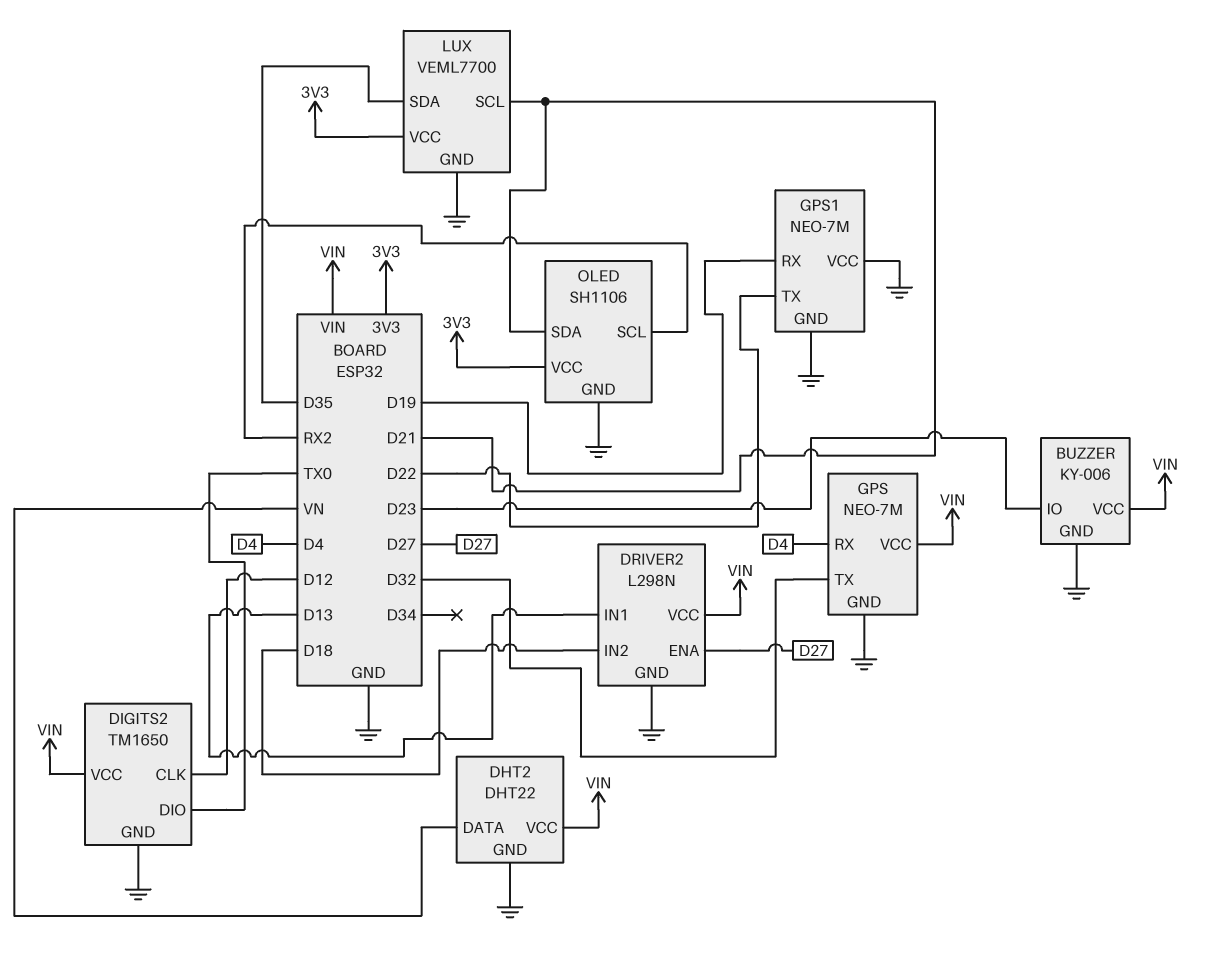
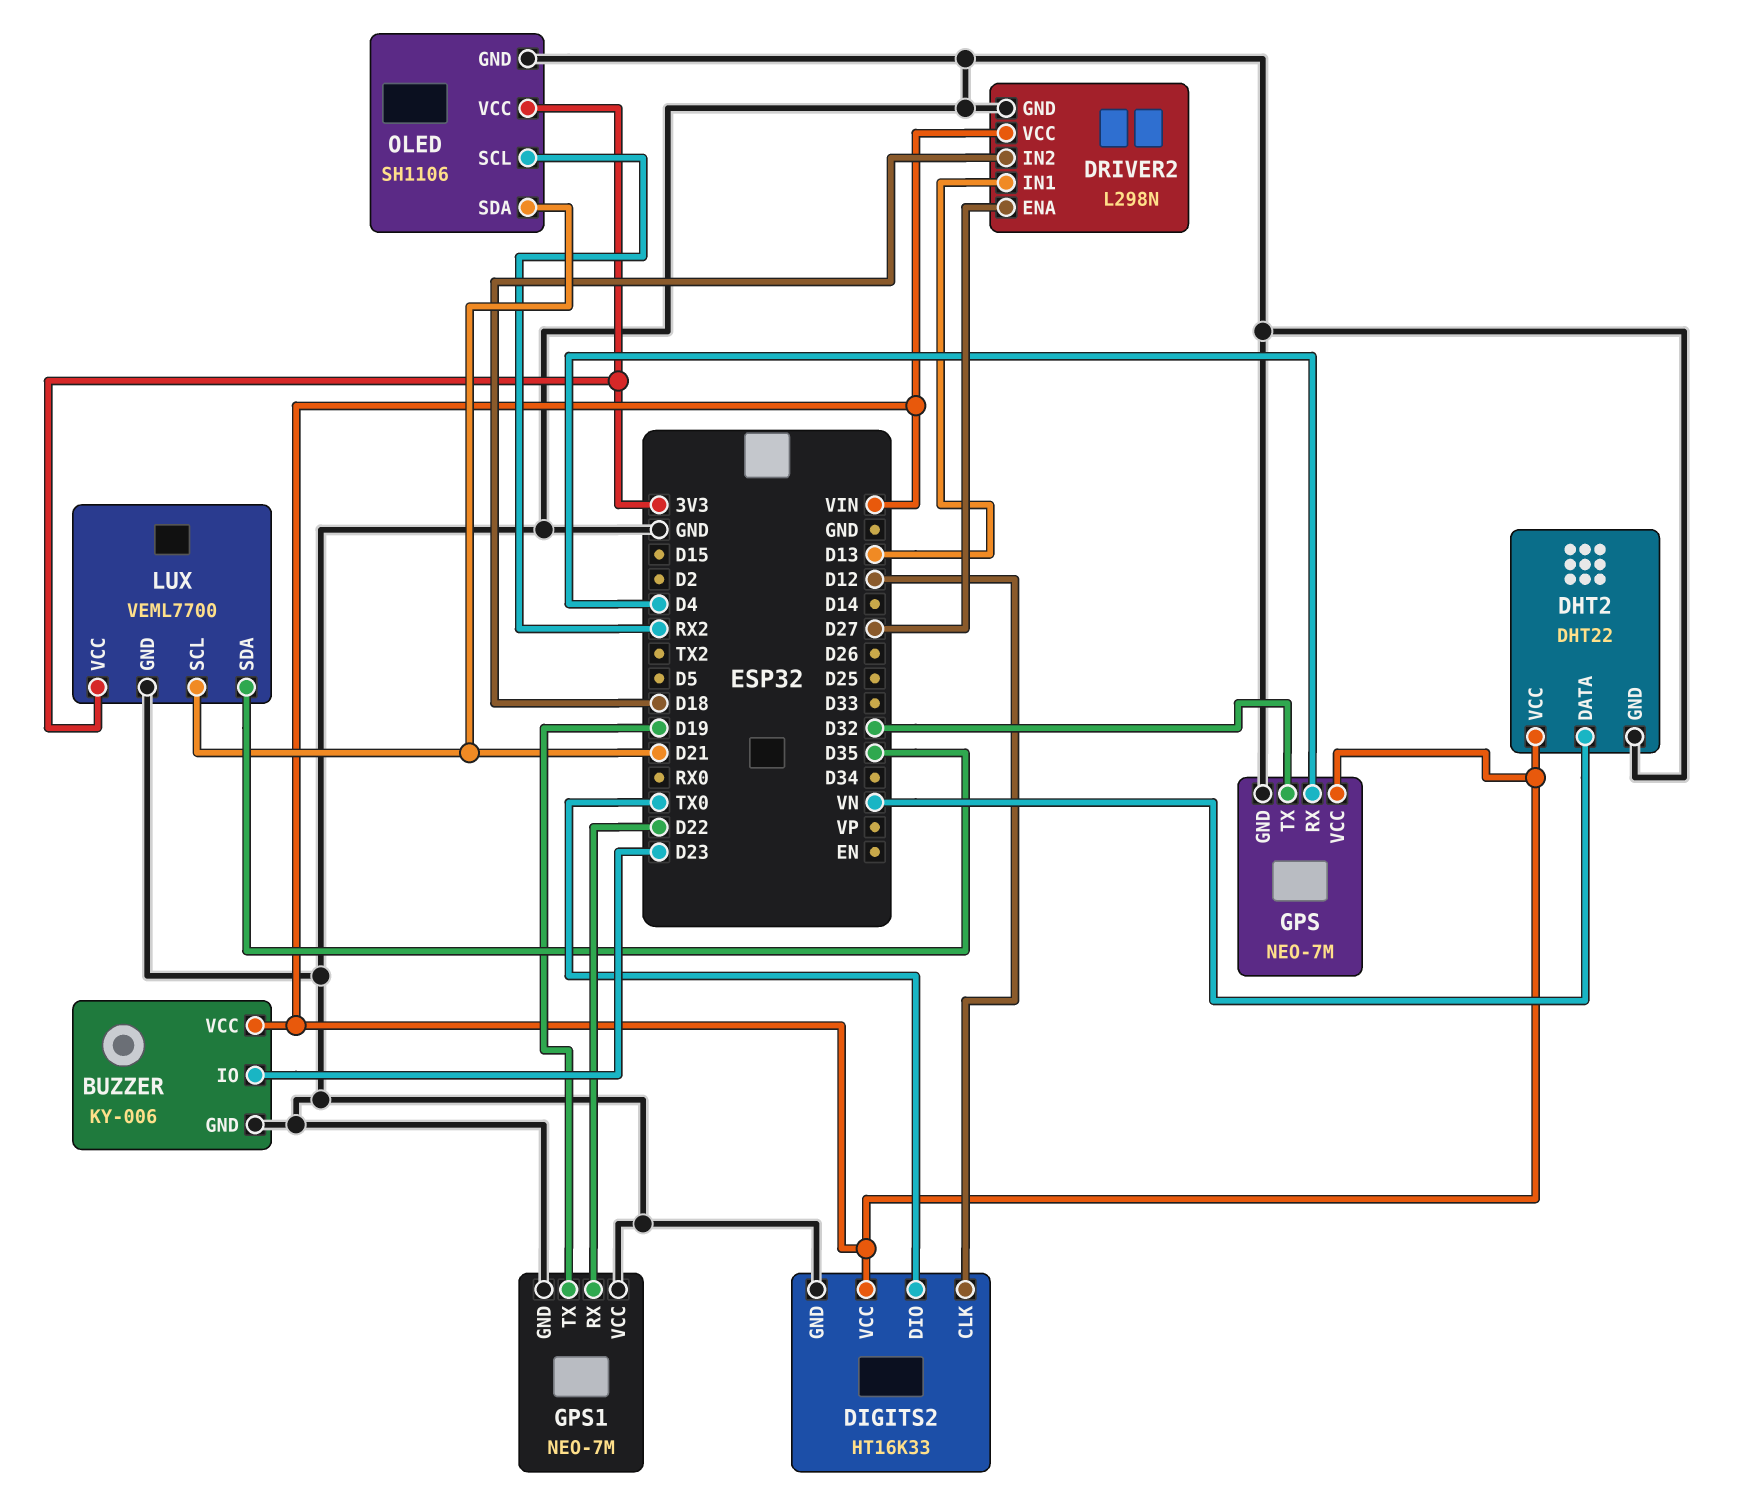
DIGITS2: TM1650 -> HT16K33
GPS1 pin RX: D19 -> D22
GPS1 pin TX: D22 -> D19

